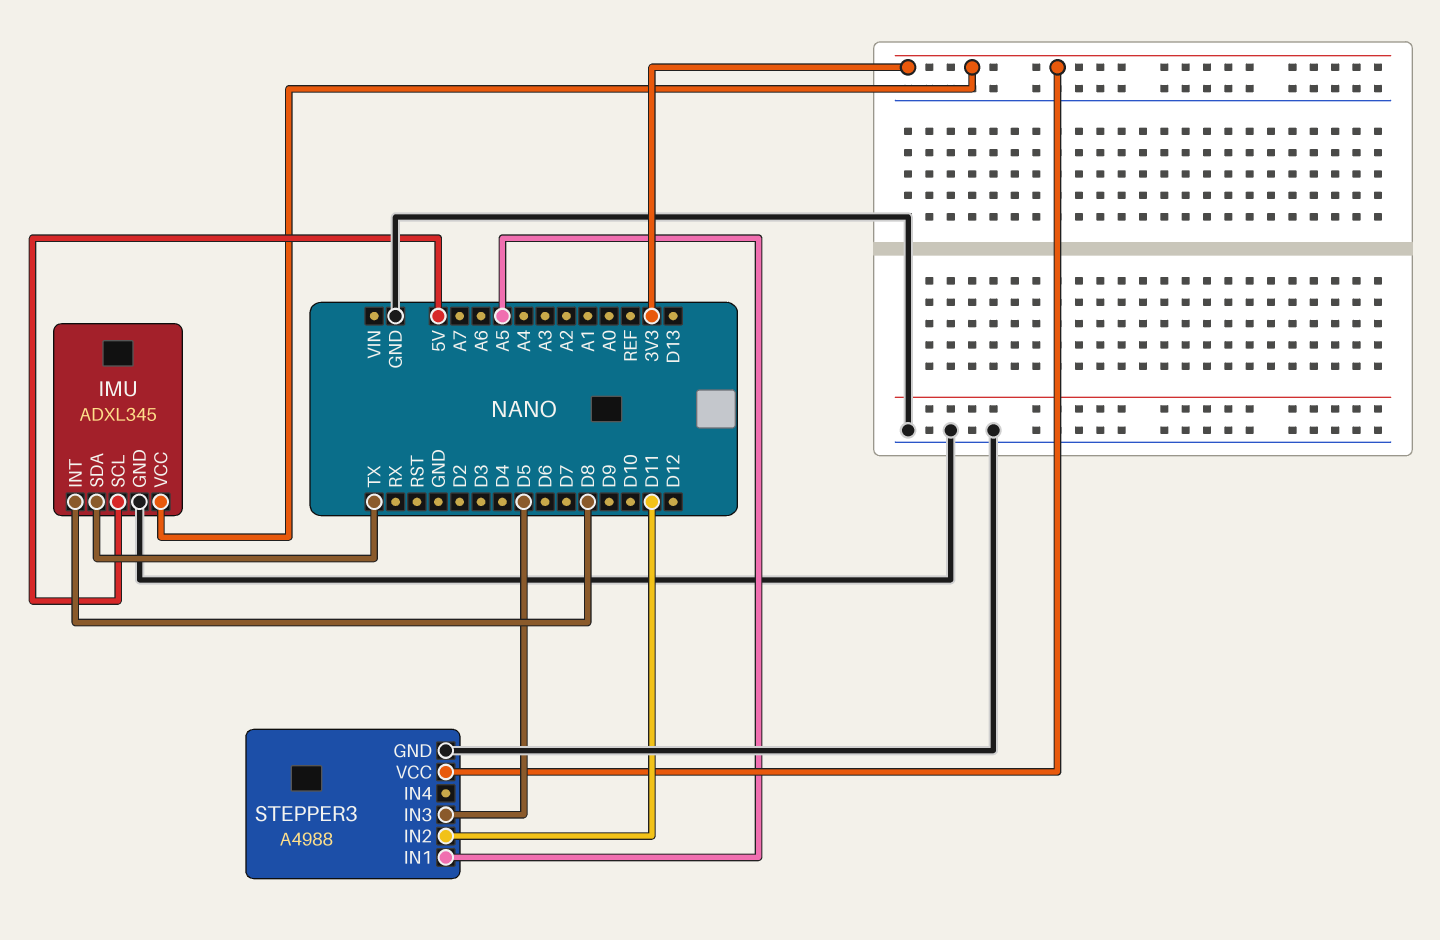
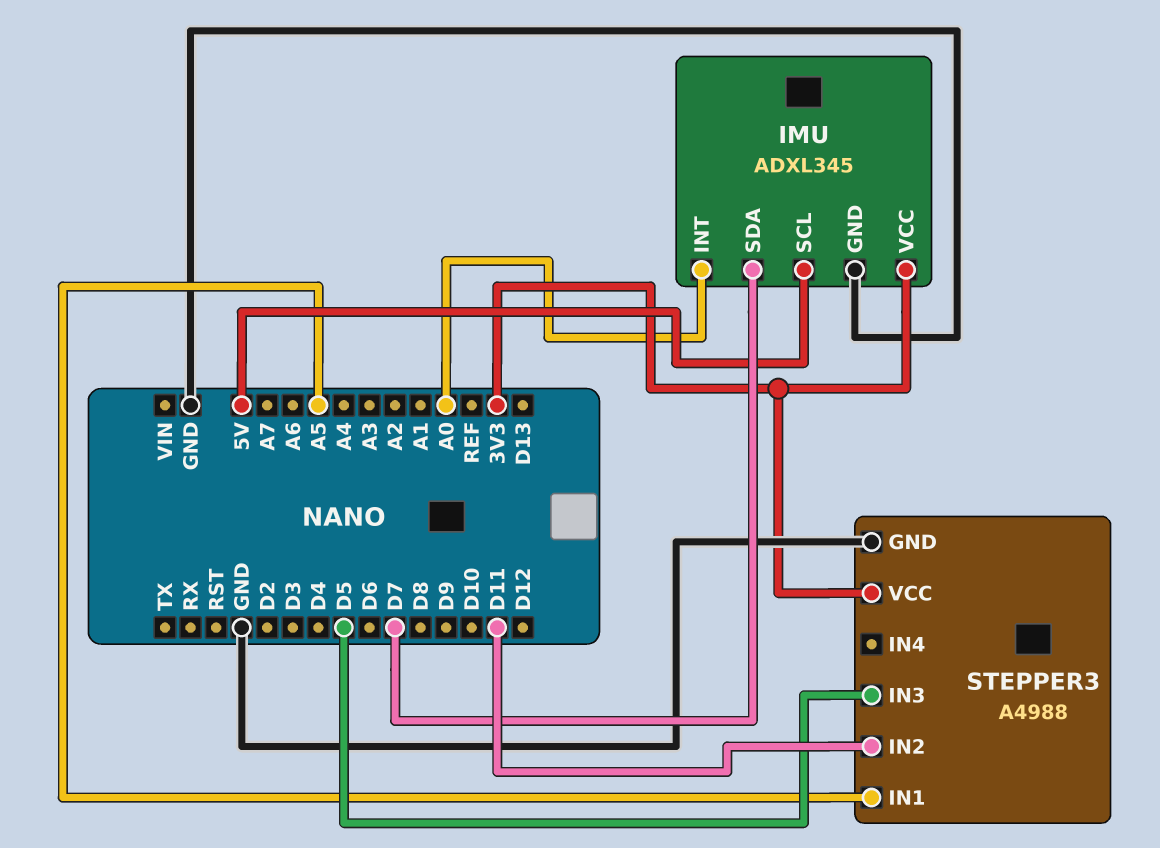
IMU pin INT: D8 -> A0
IMU pin SDA: TX -> D7

